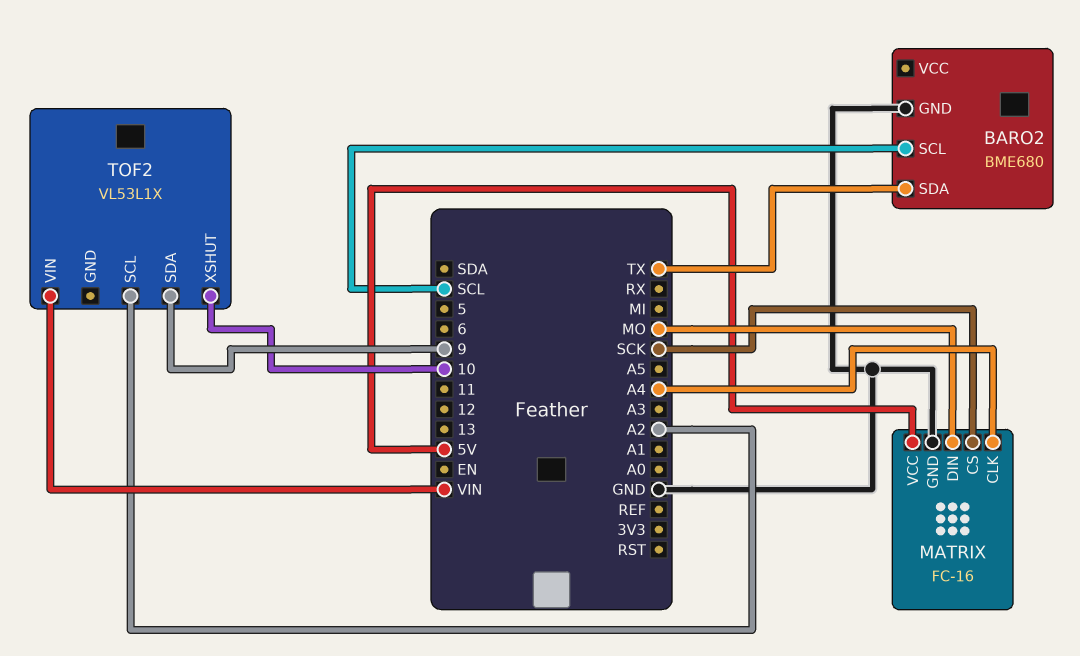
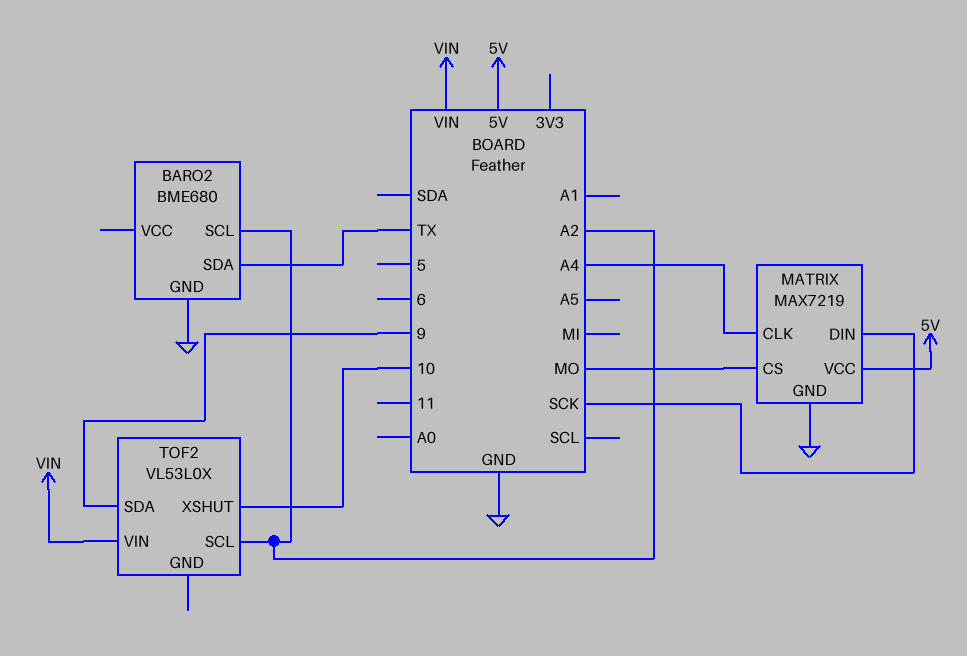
BARO2 pin SCL: SCL -> A2
MATRIX: FC-16 -> MAX7219
MATRIX pin CS: SCK -> MO
MATRIX pin DIN: MO -> SCK
TOF2: VL53L1X -> VL53L0X

